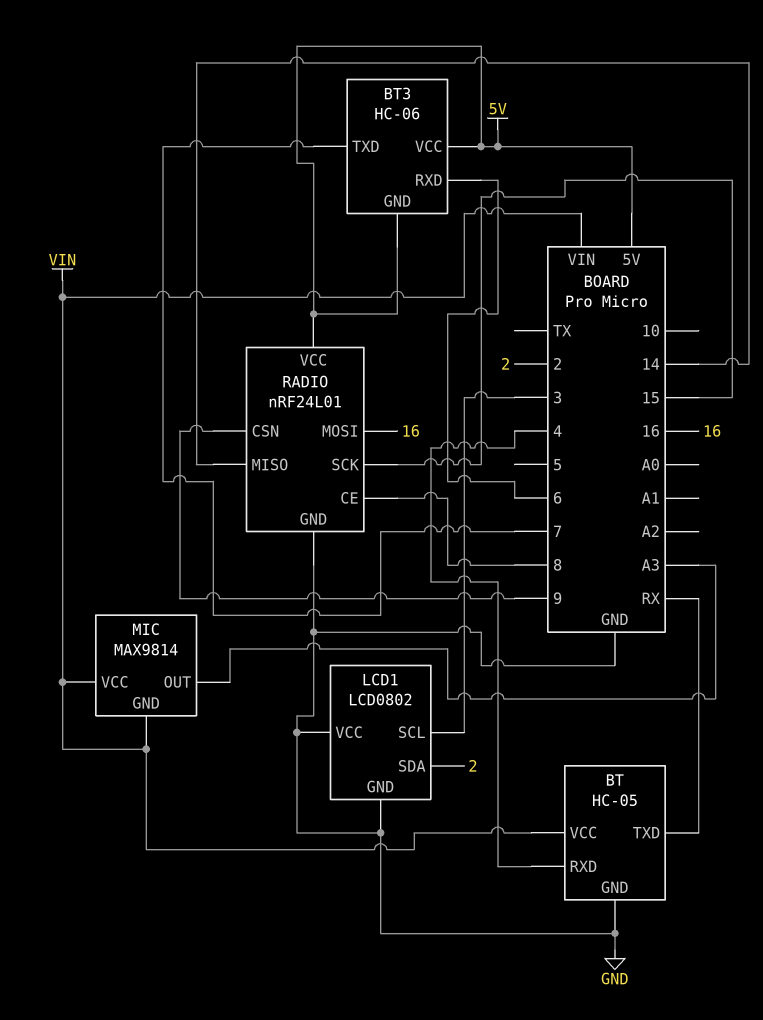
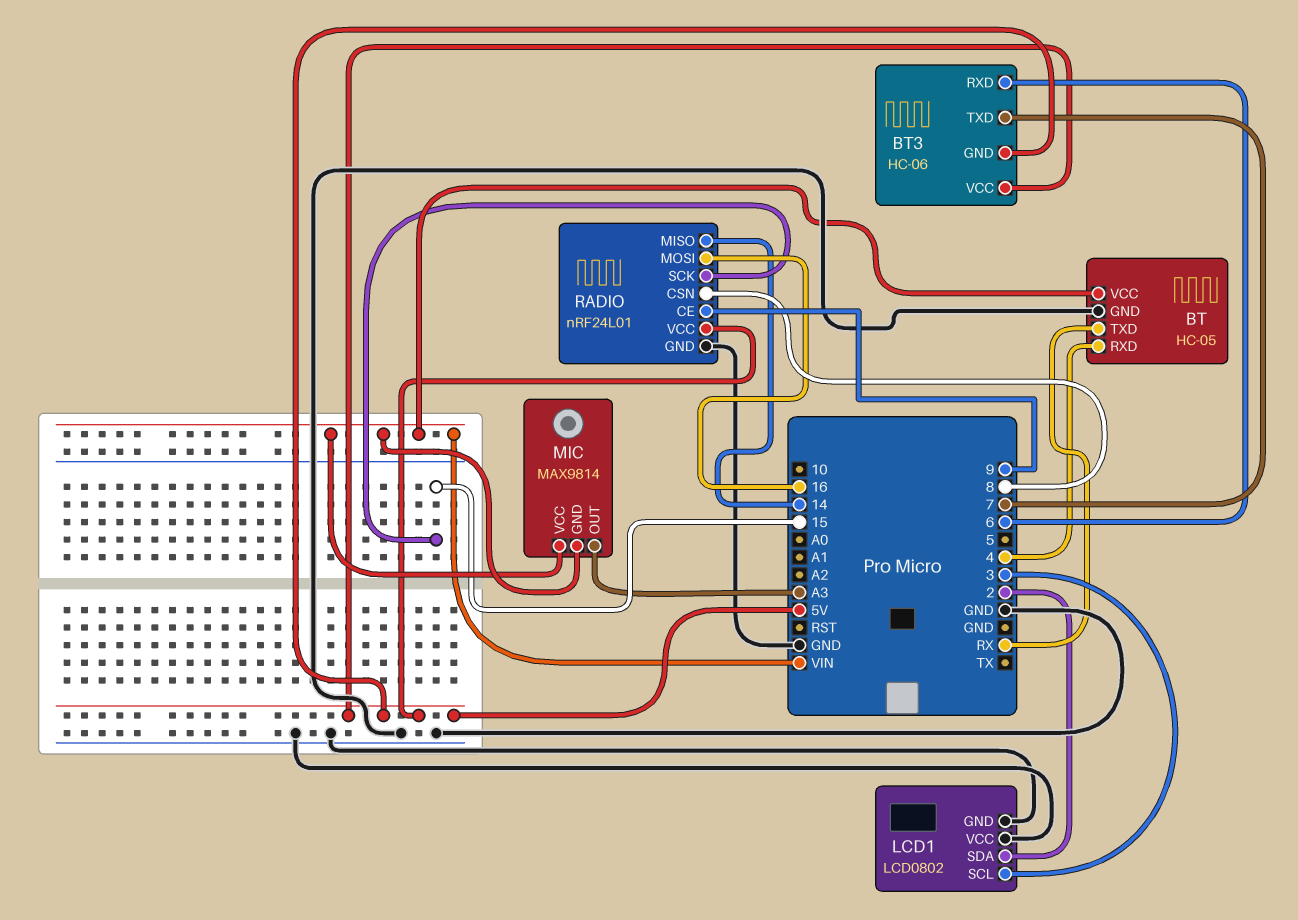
RADIO pin CE: 8 -> 9
RADIO pin CSN: 9 -> 8

